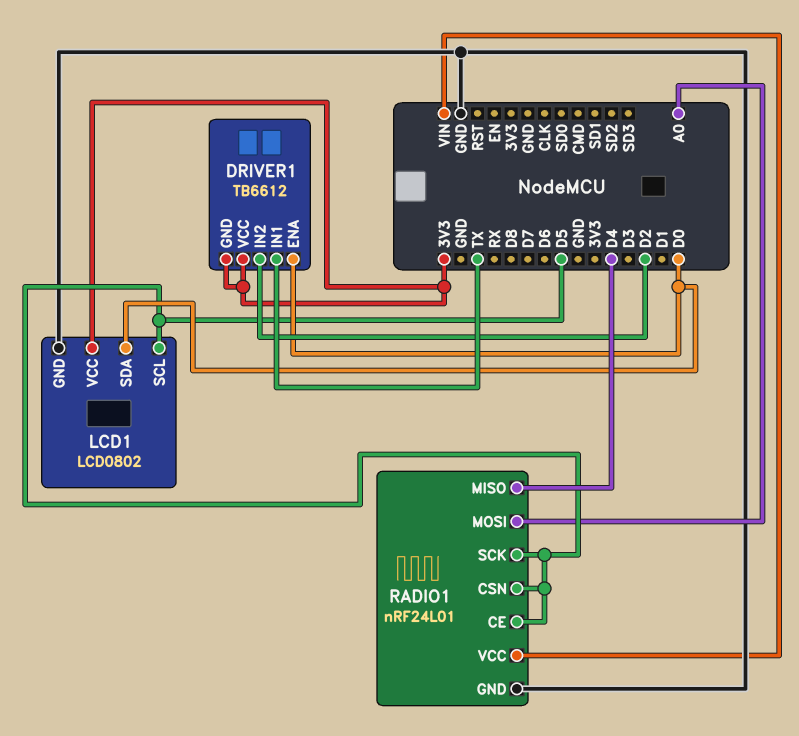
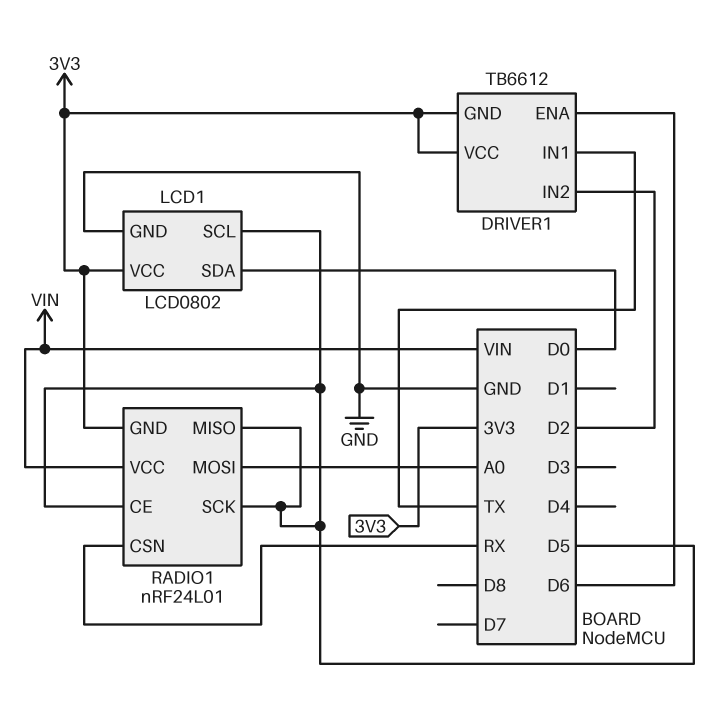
DRIVER1 pin ENA: D0 -> D6
RADIO1 pin CSN: D5 -> RX
RADIO1 pin GND: GND -> 3V3
RADIO1 pin MISO: D4 -> D5

